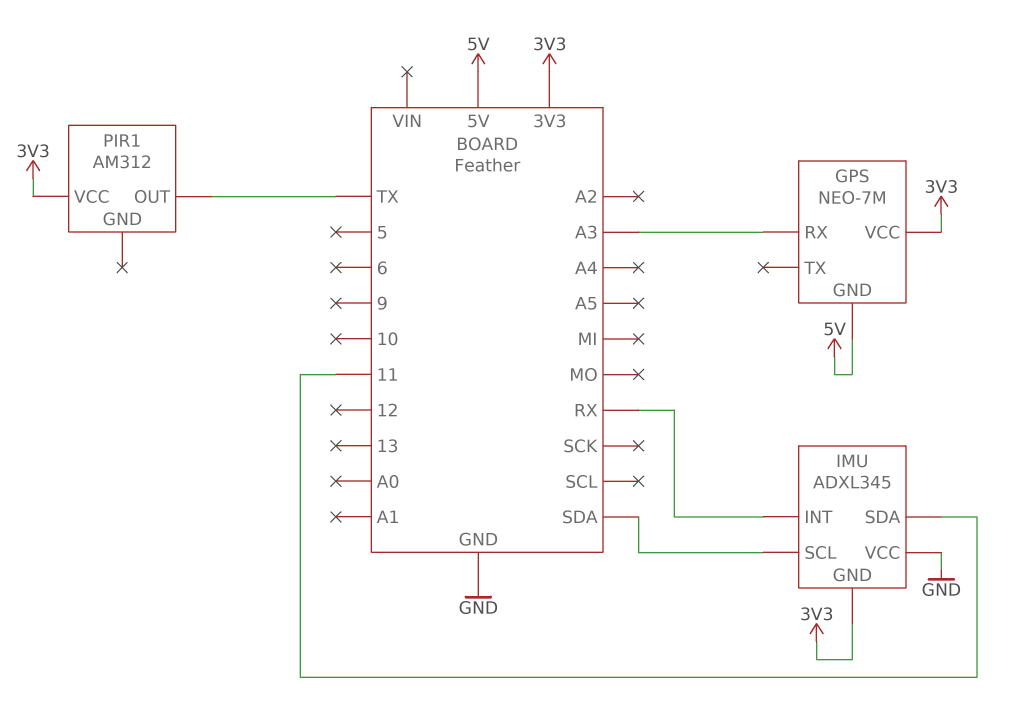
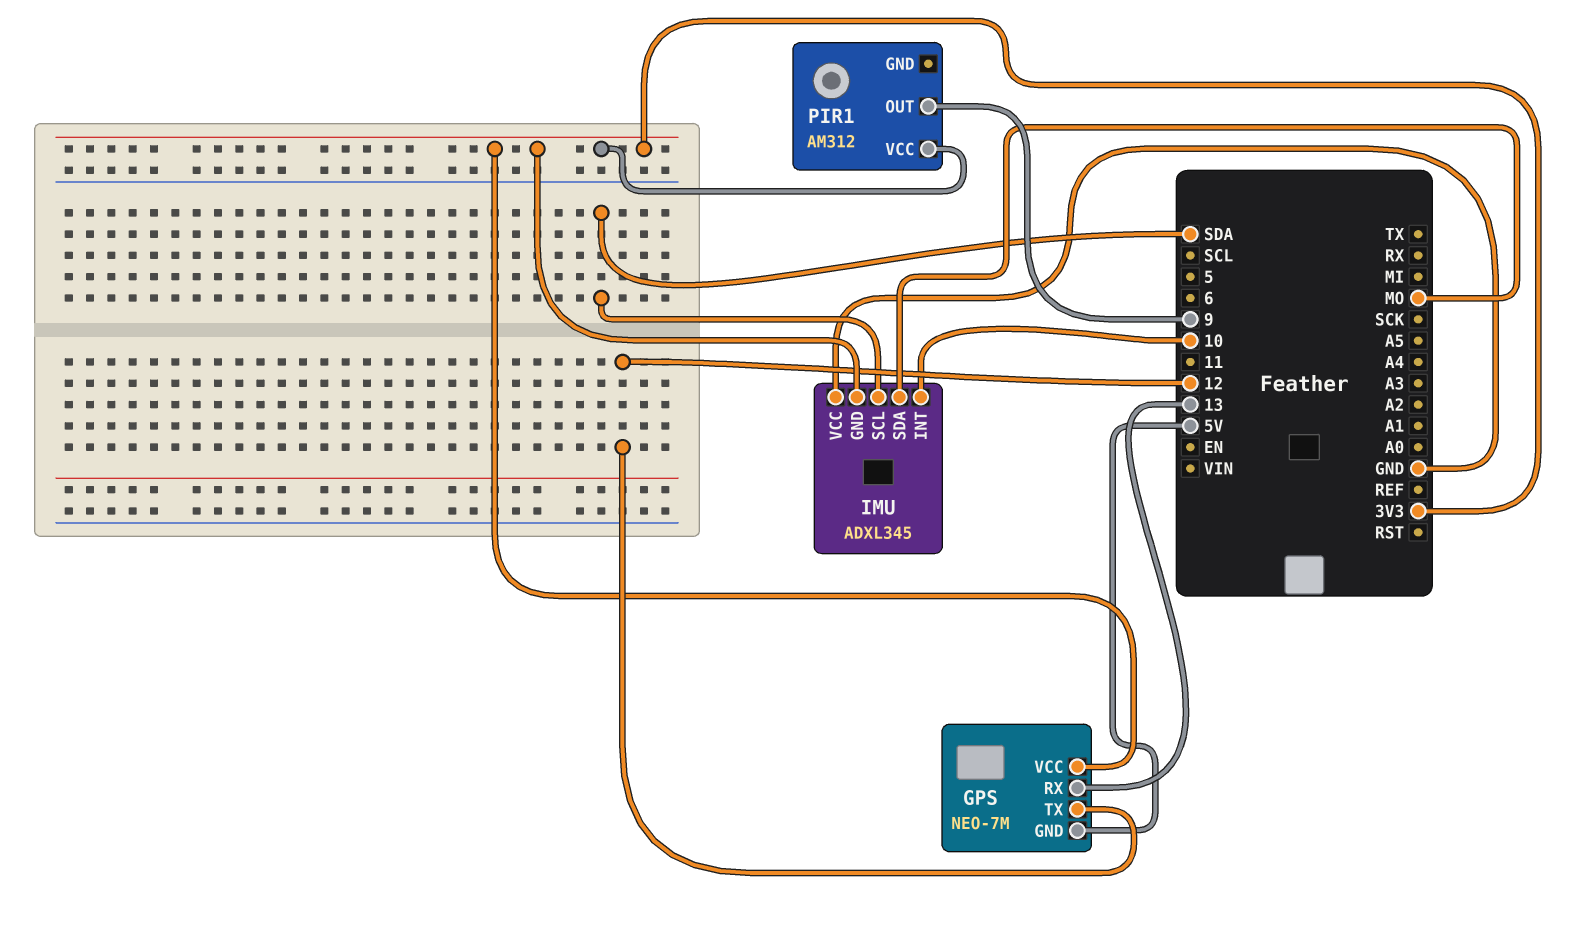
GPS pin RX: A3 -> 13
GPS pin TX: none -> 12
IMU pin INT: RX -> 10
IMU pin SDA: 11 -> MO
PIR1 pin OUT: TX -> 9

